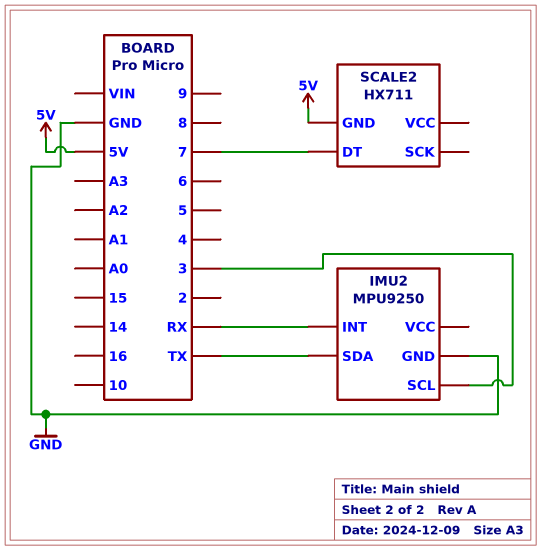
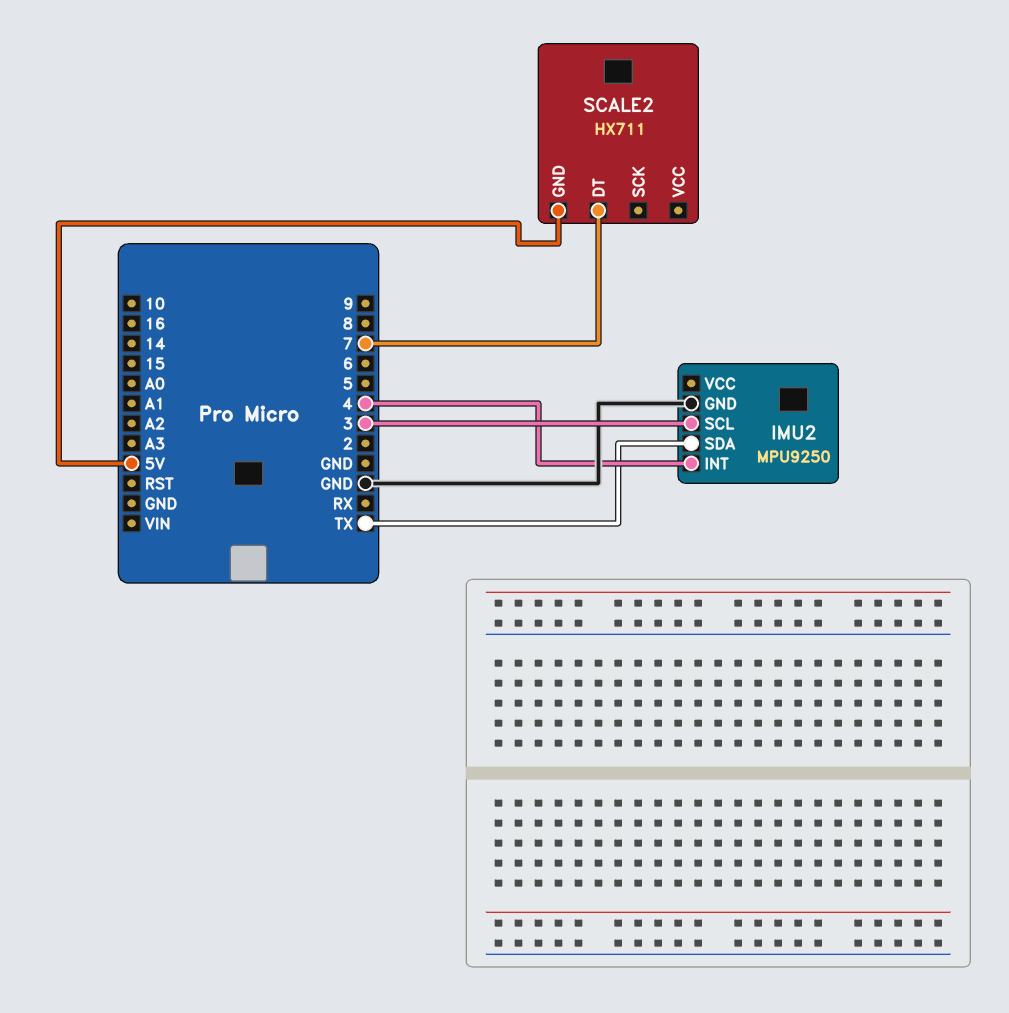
IMU2 pin INT: RX -> 4

